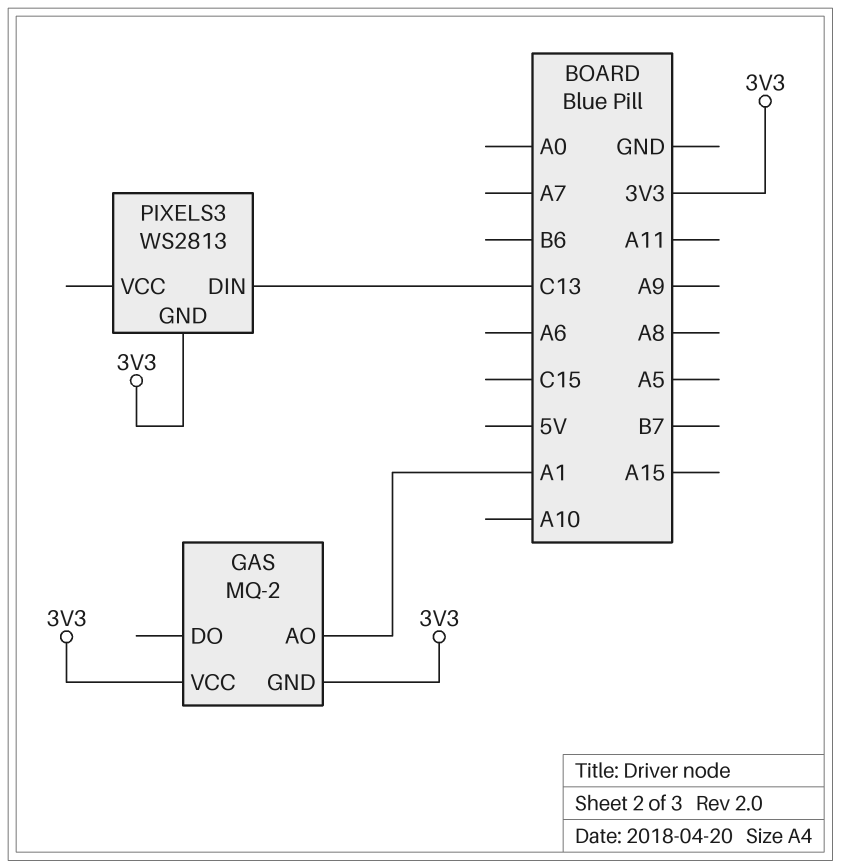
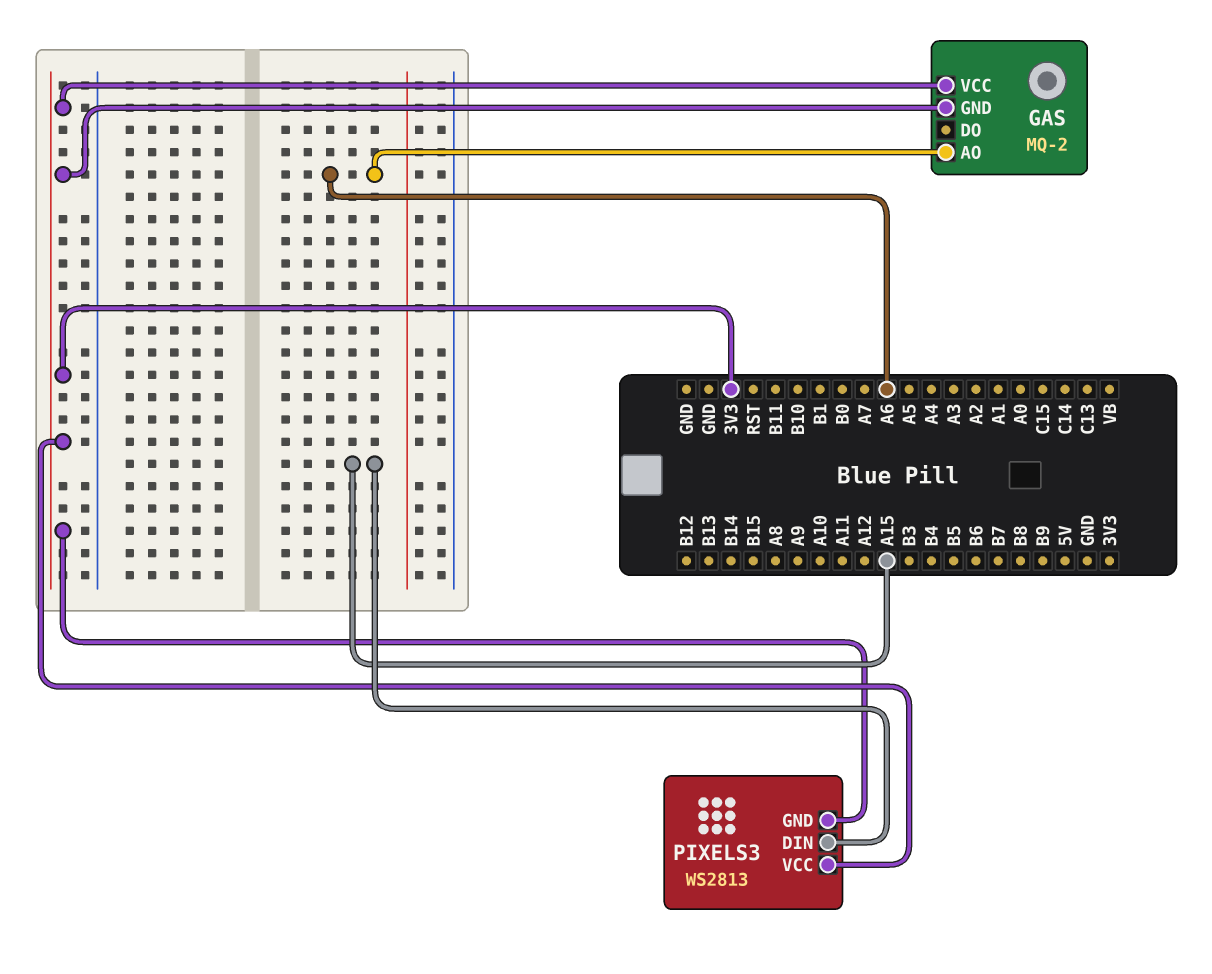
GAS pin AO: A1 -> A6
PIXELS3 pin DIN: C13 -> A15
PIXELS3 pin VCC: none -> 3V3

